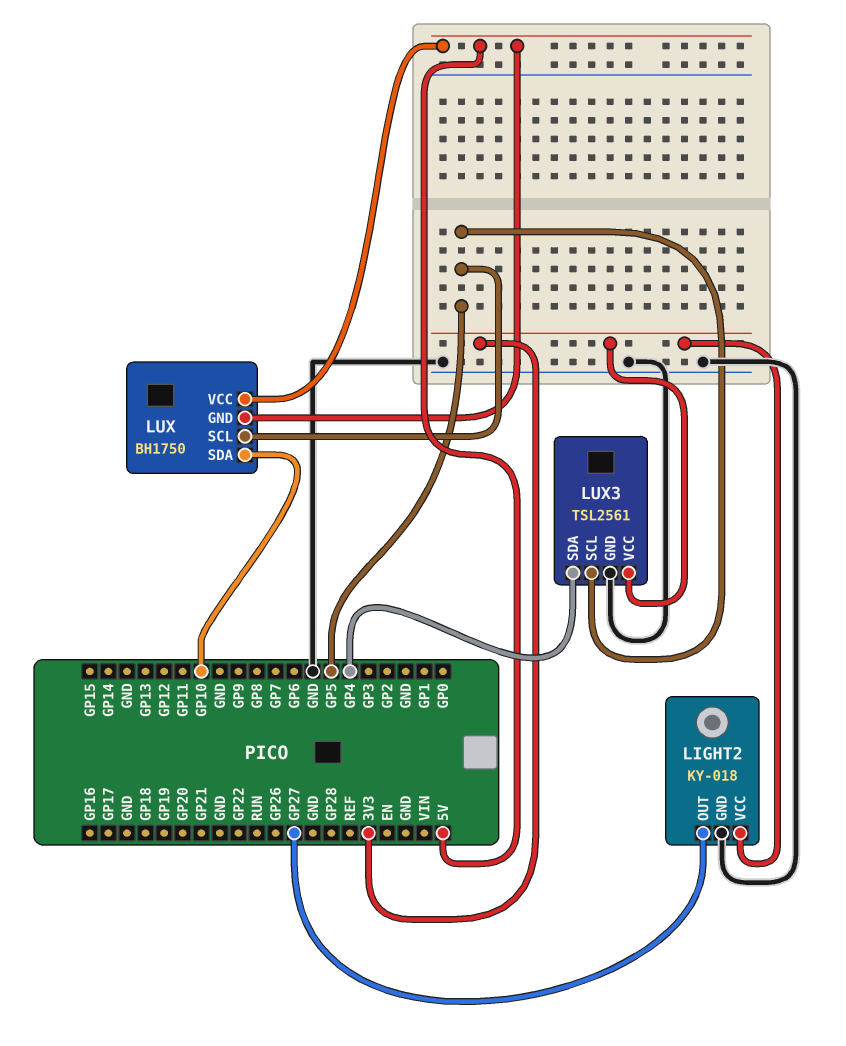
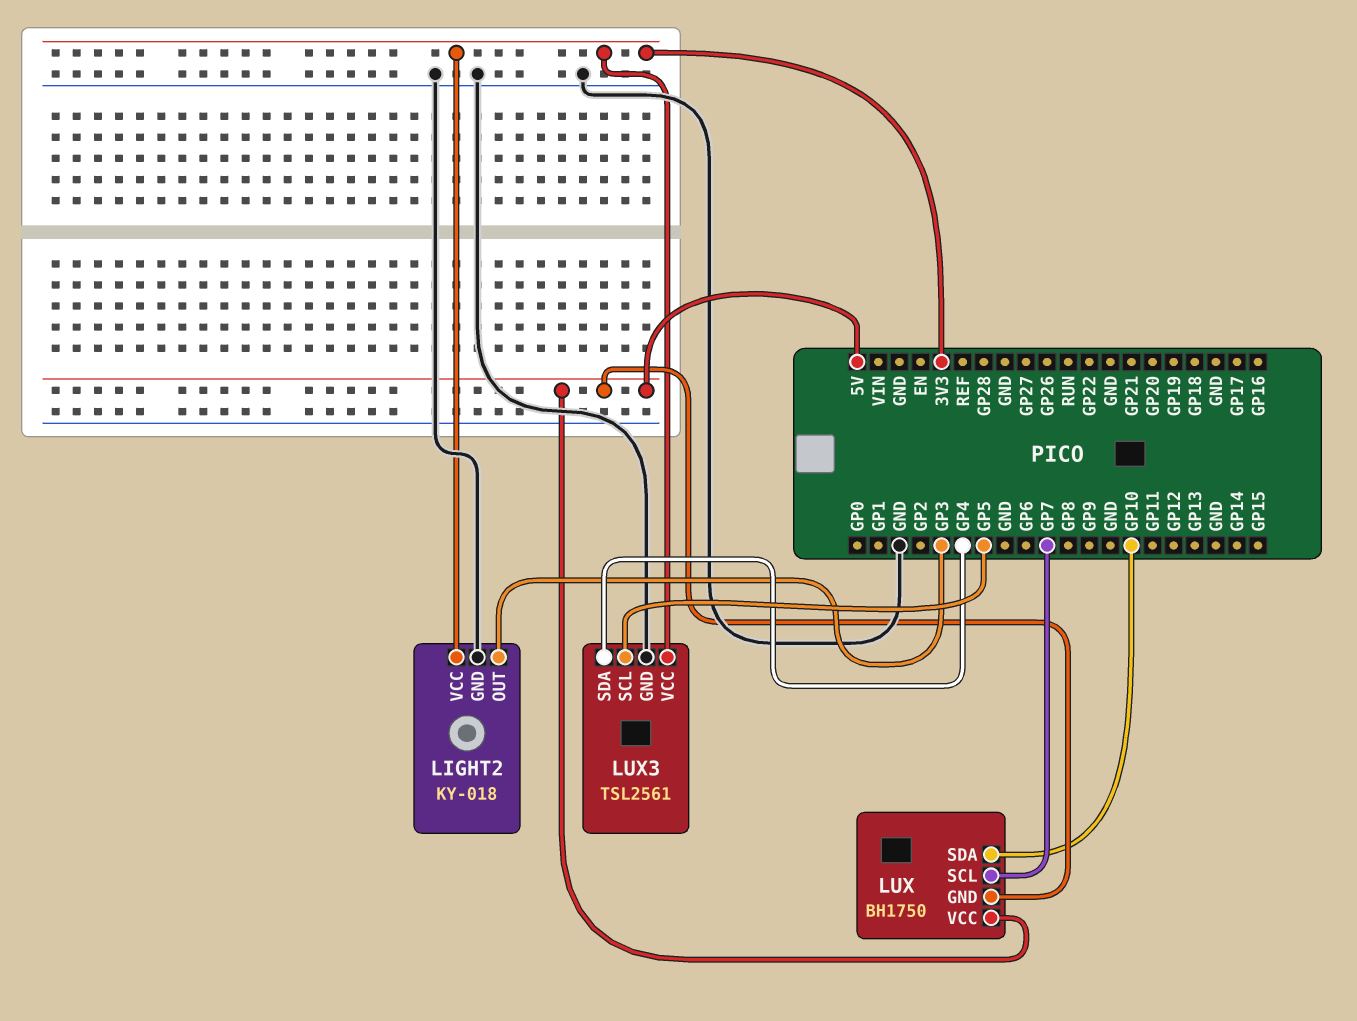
LIGHT2 pin OUT: GP27 -> GP3
LUX pin SCL: GP5 -> GP7

